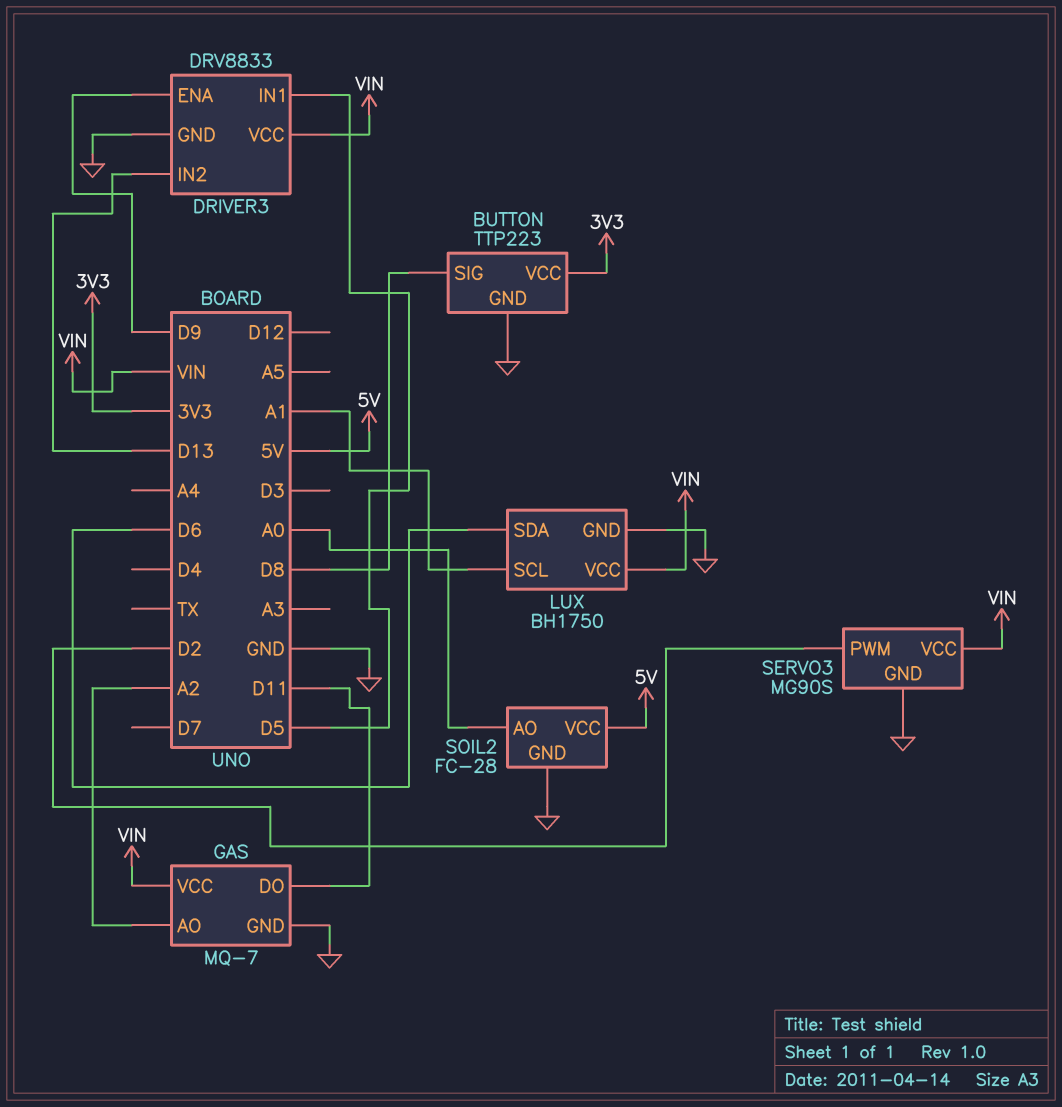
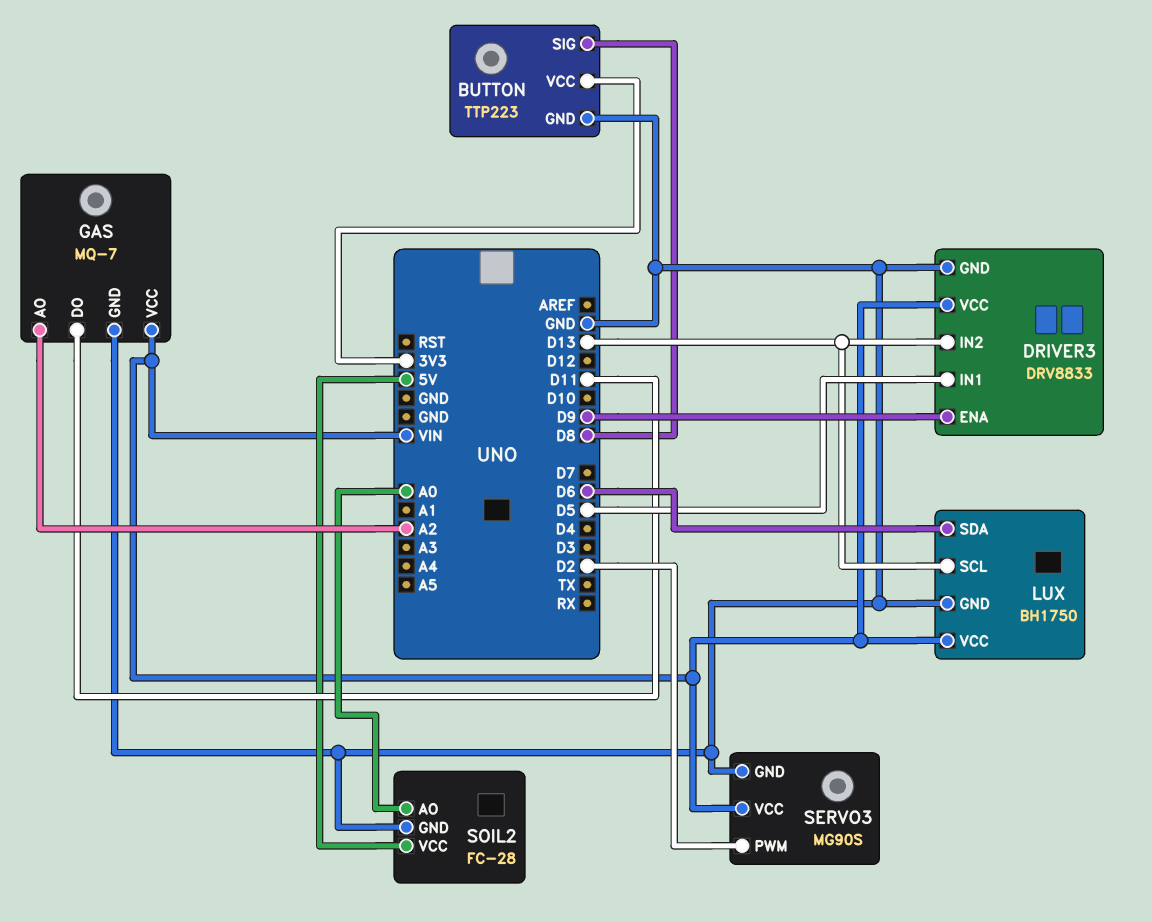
LUX pin SCL: A1 -> D13

